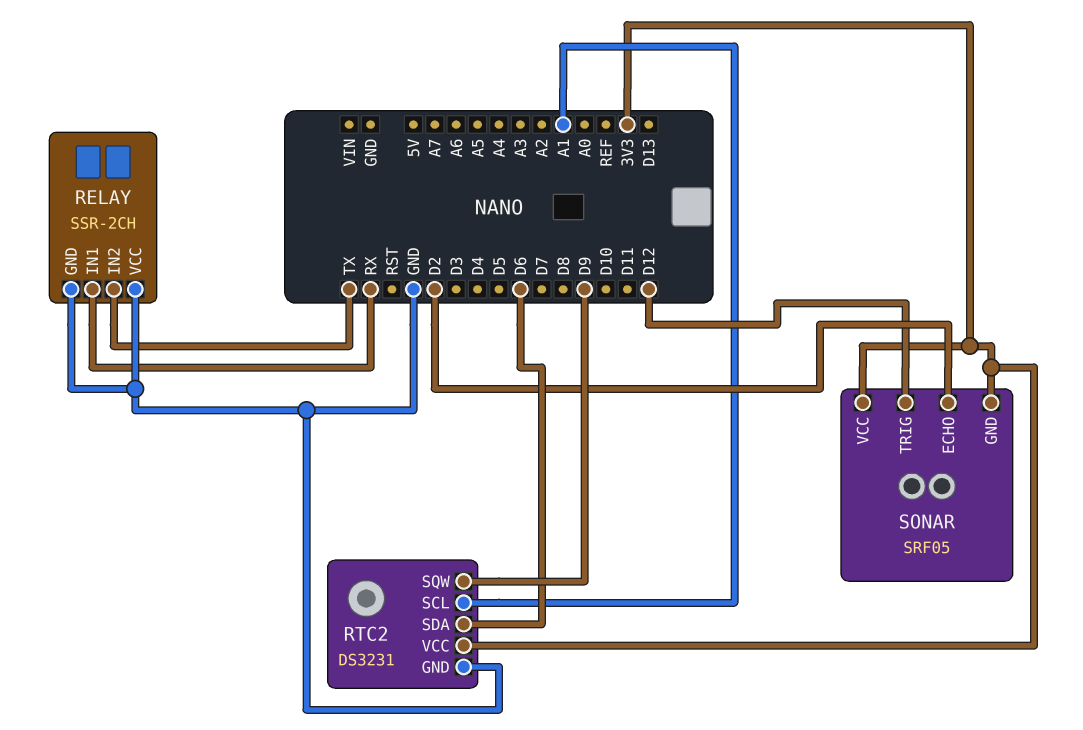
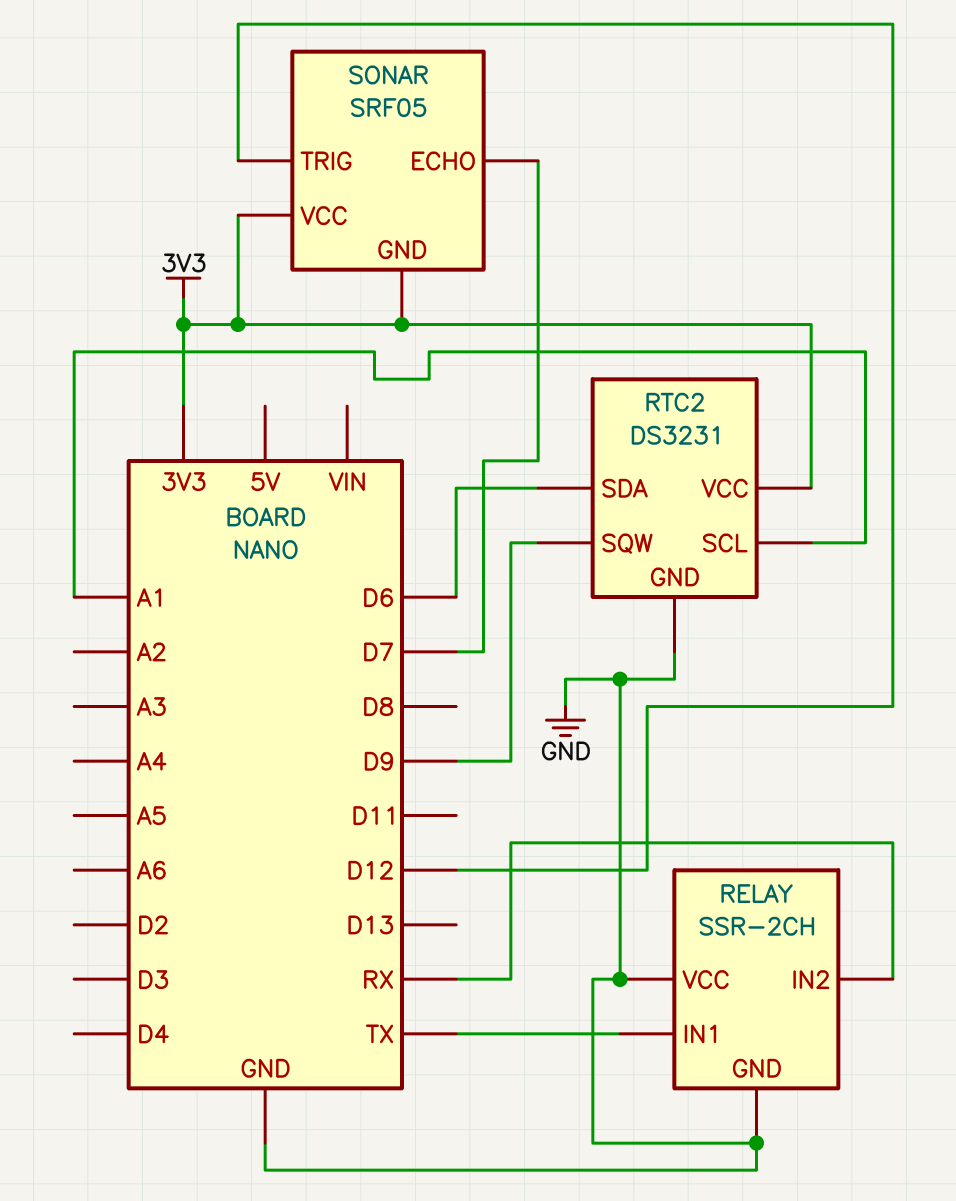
RELAY pin IN1: RX -> TX
RELAY pin IN2: TX -> RX
SONAR pin ECHO: D2 -> D7

